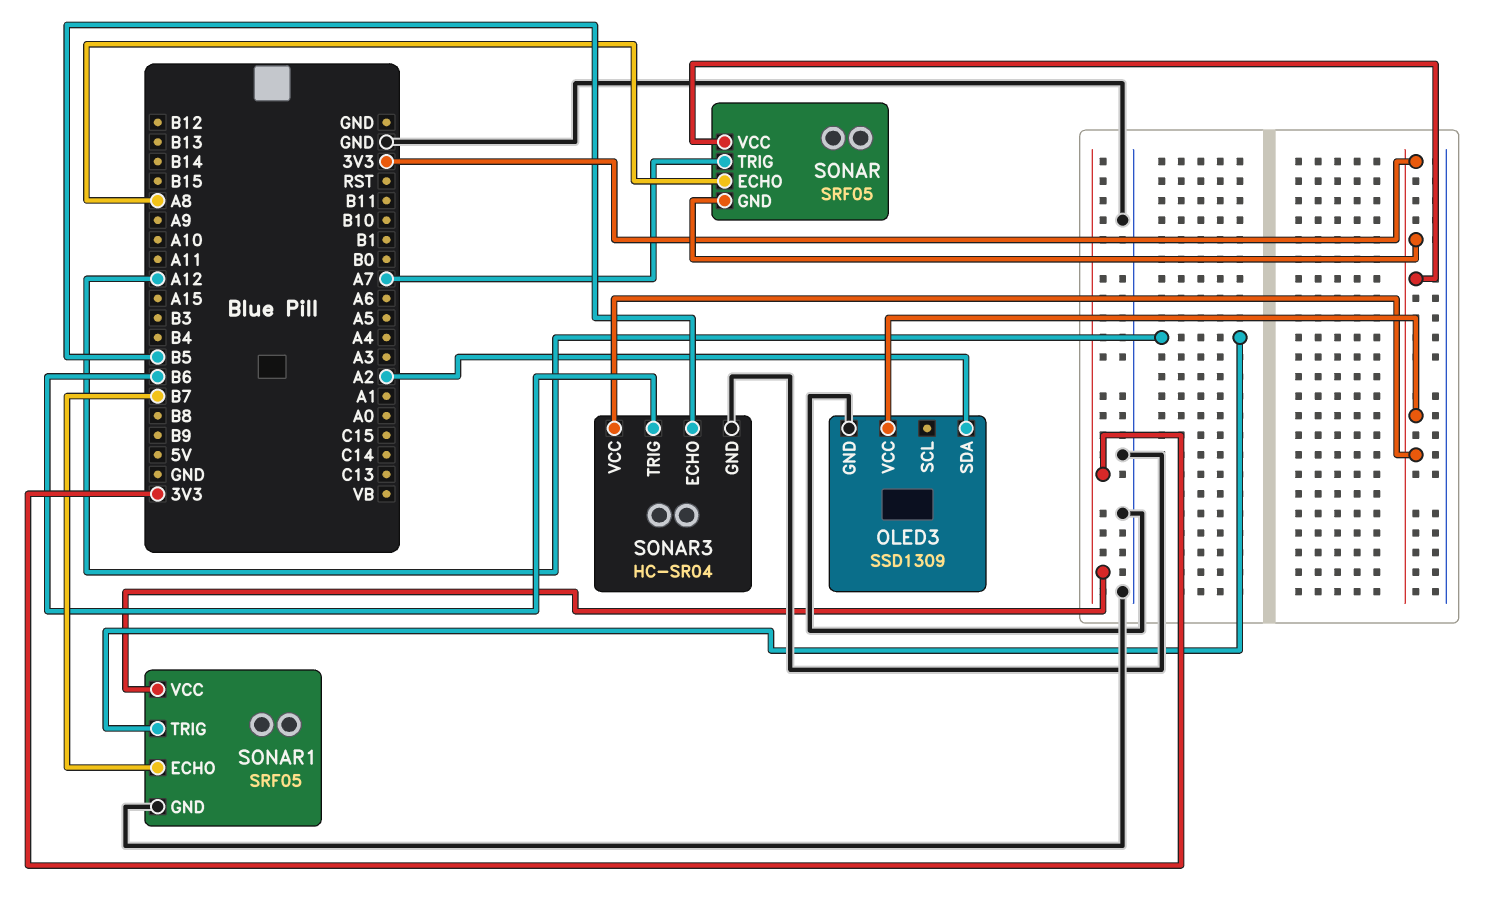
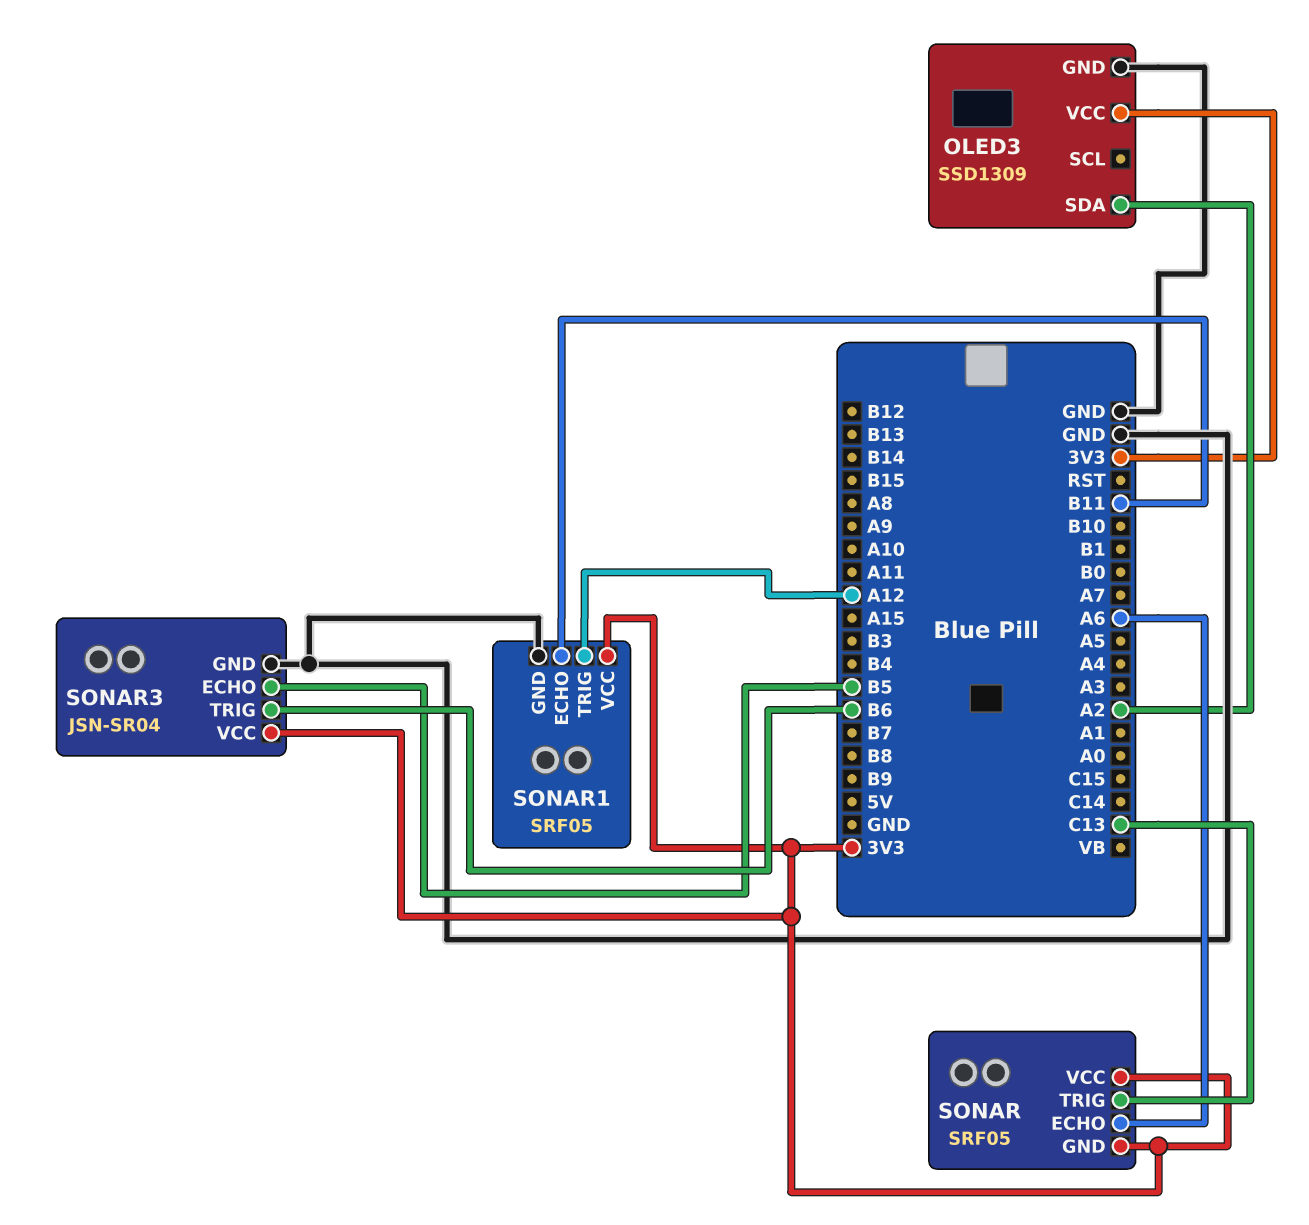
SONAR pin ECHO: A8 -> A6
SONAR pin TRIG: A7 -> C13
SONAR1 pin ECHO: B7 -> B11
SONAR3: HC-SR04 -> JSN-SR04

